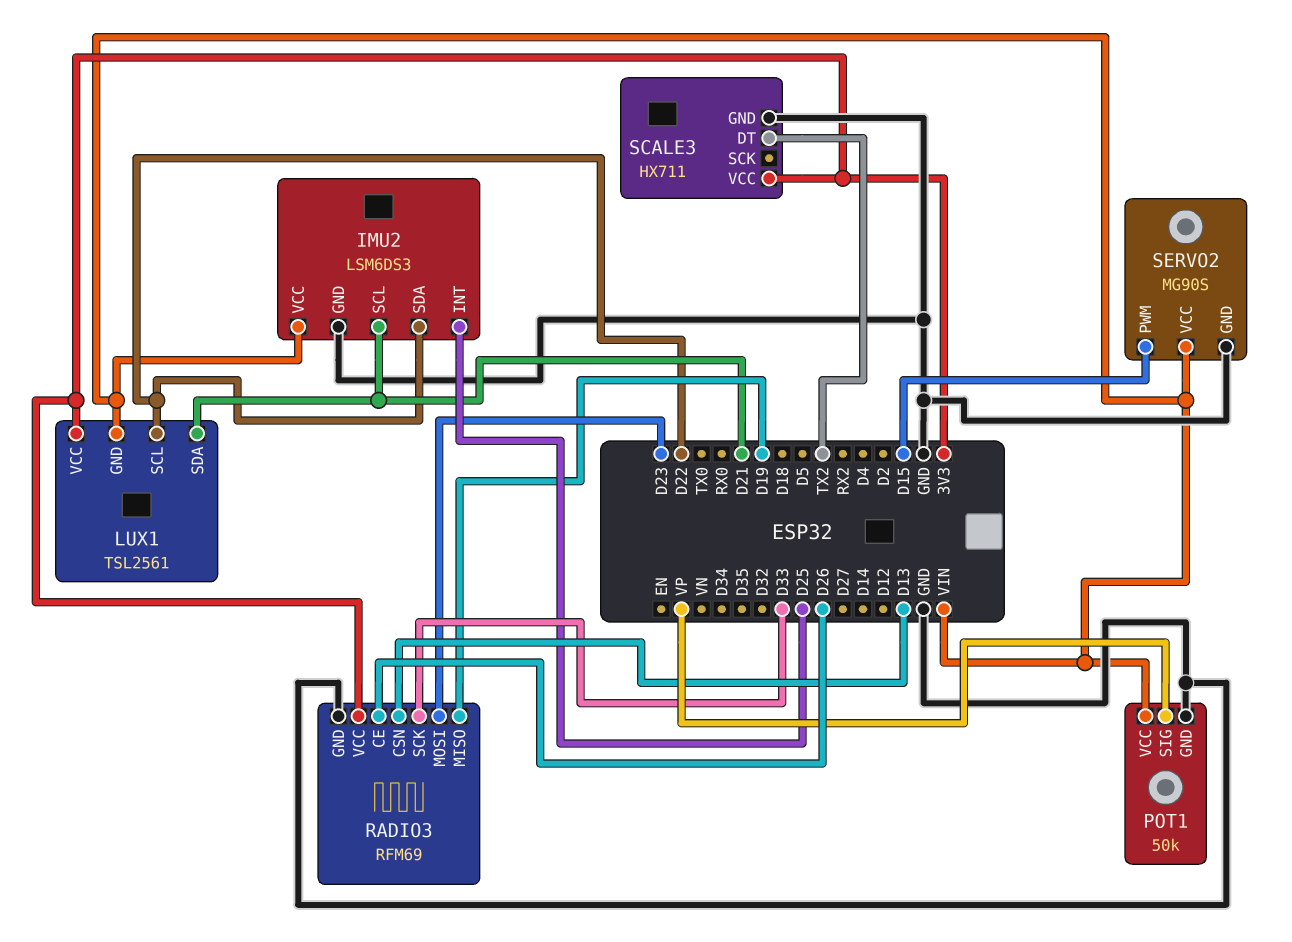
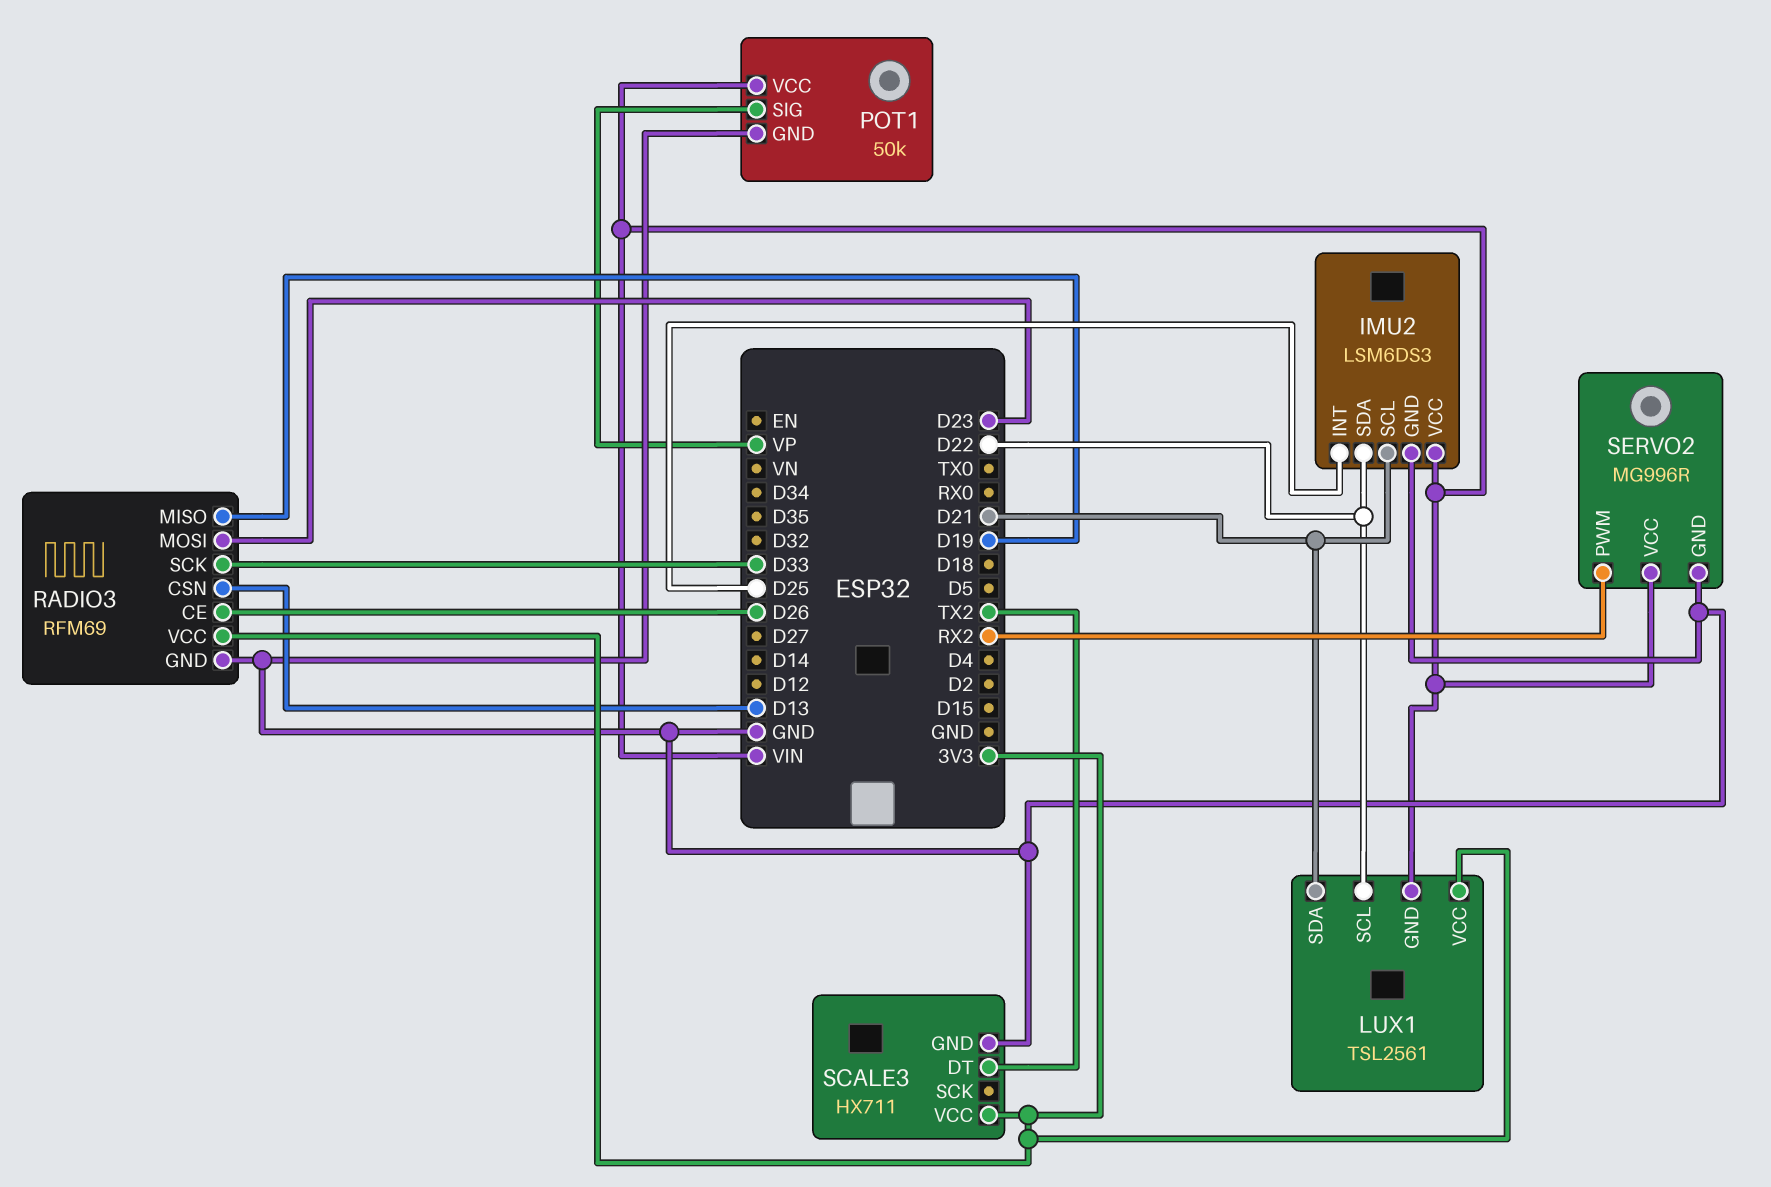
SERVO2: MG90S -> MG996R
SERVO2 pin PWM: D15 -> RX2

